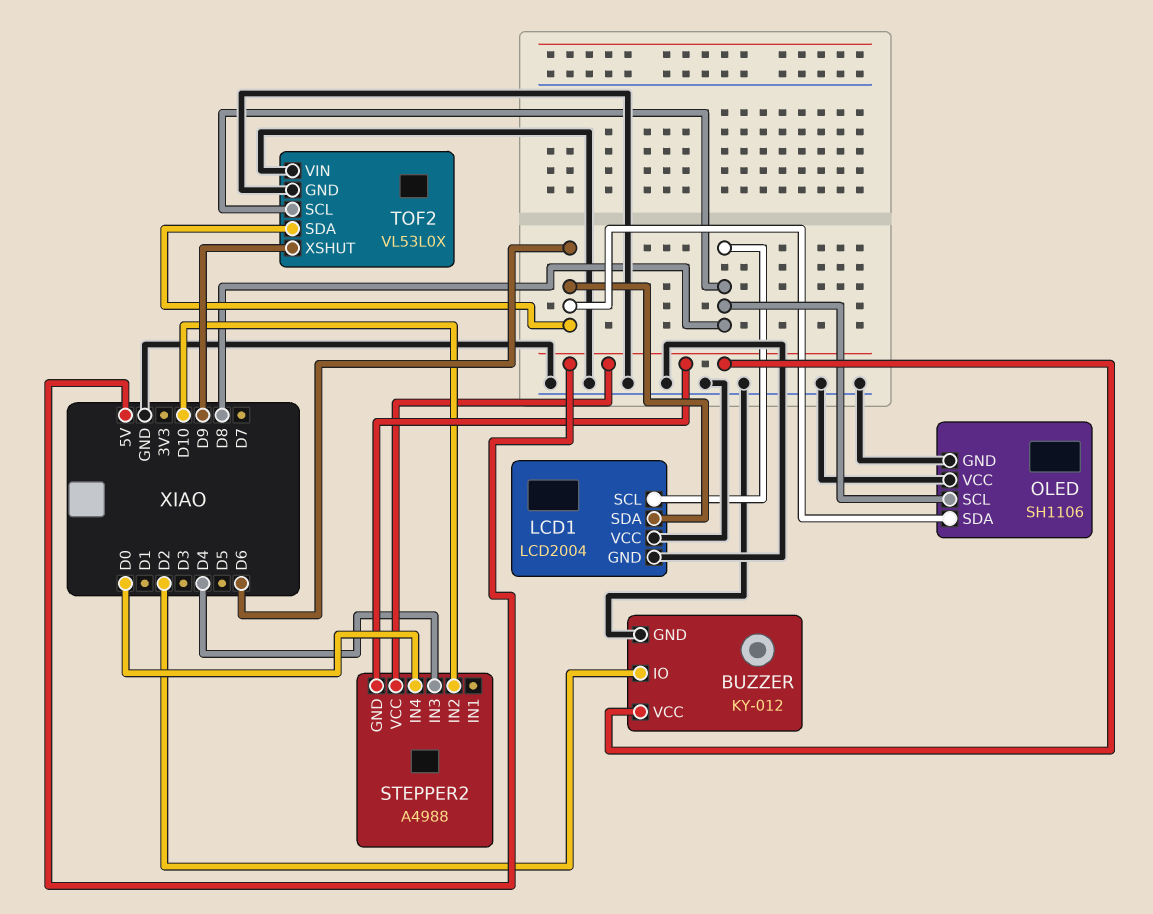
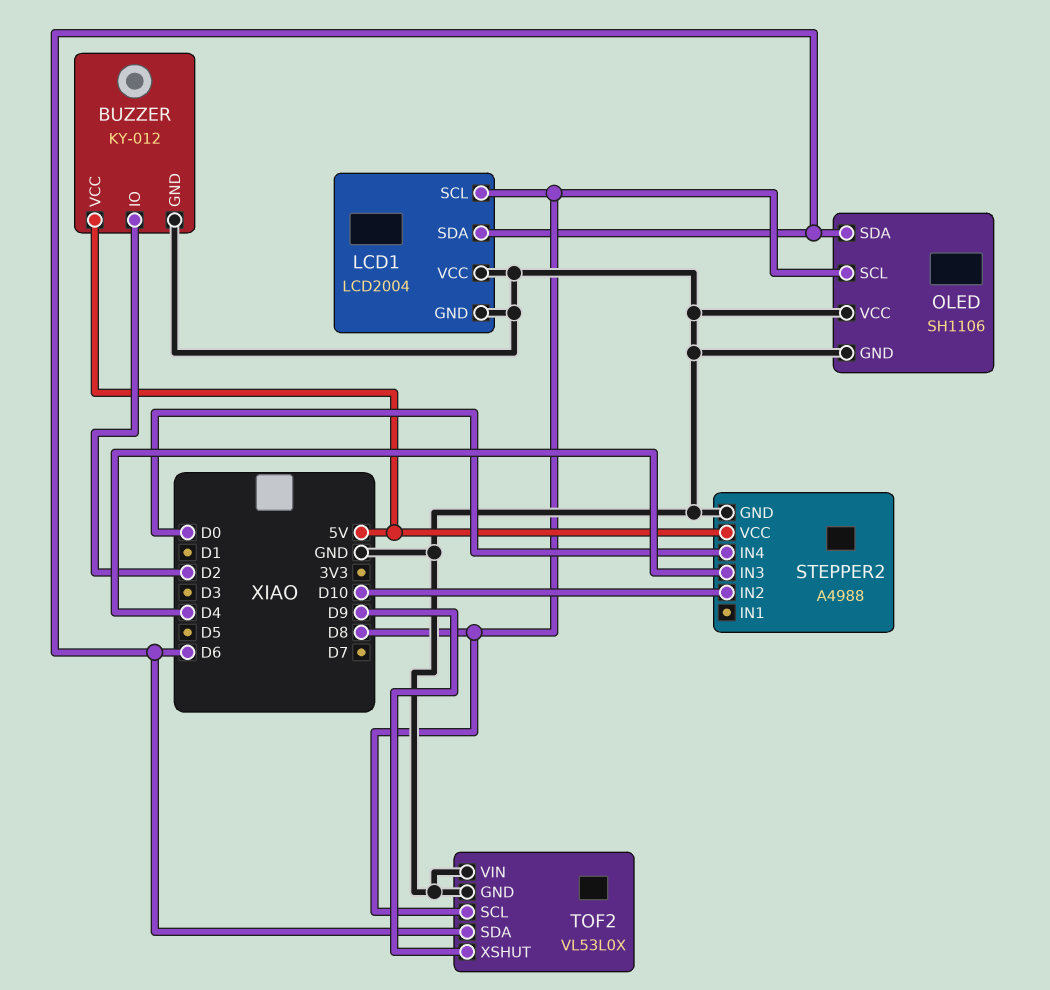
STEPPER2 pin GND: 5V -> GND

